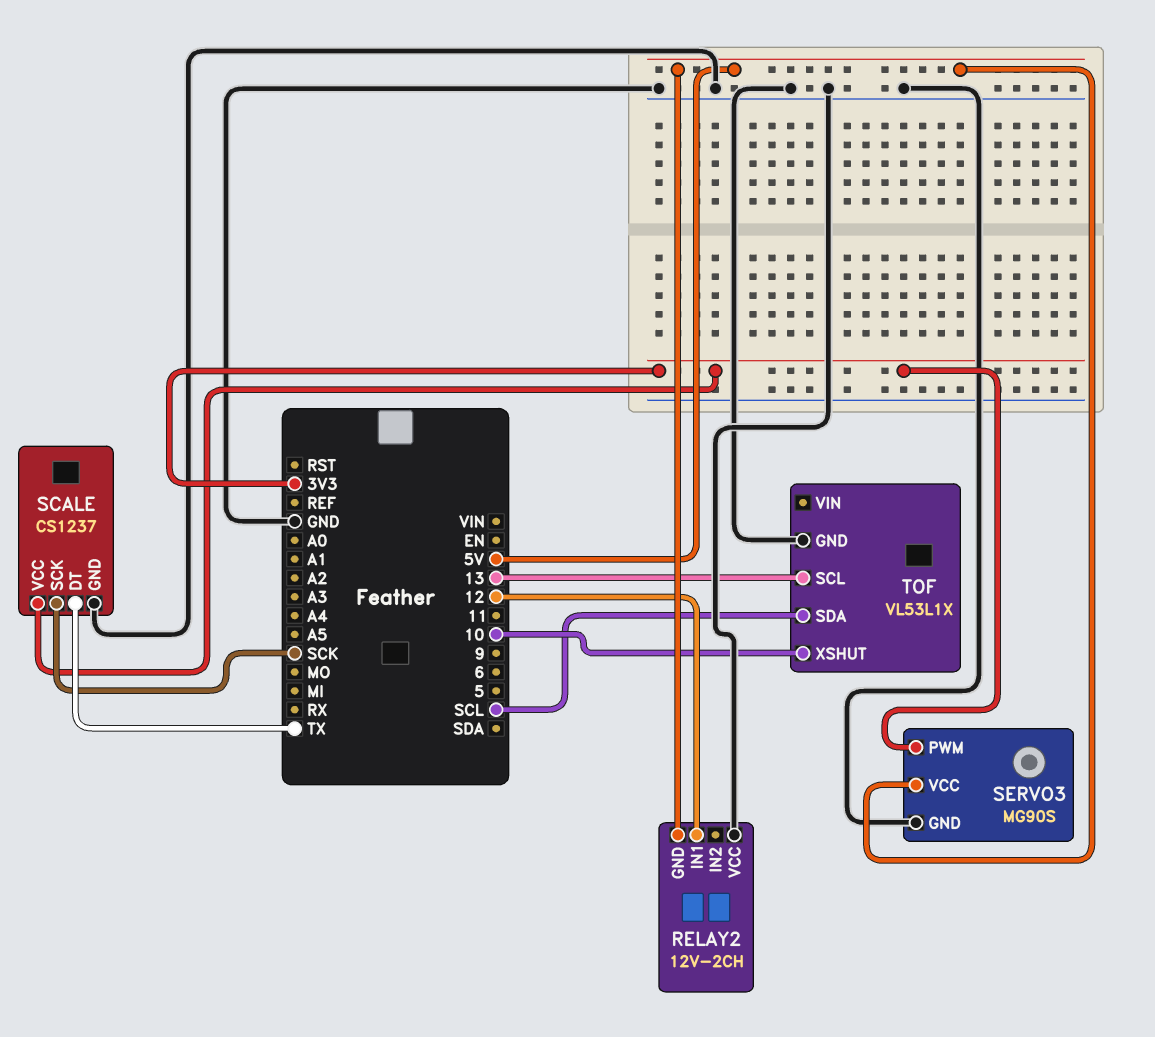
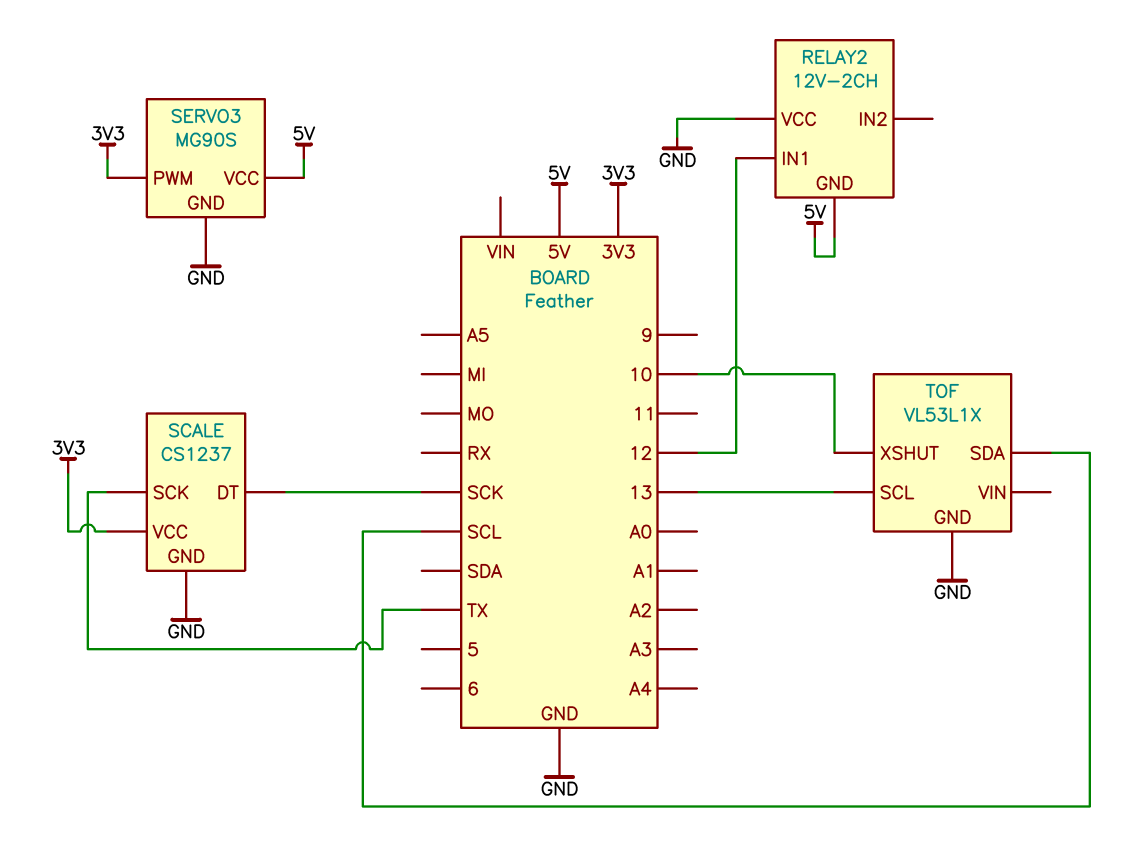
SCALE pin DT: TX -> SCK
SCALE pin SCK: SCK -> TX

